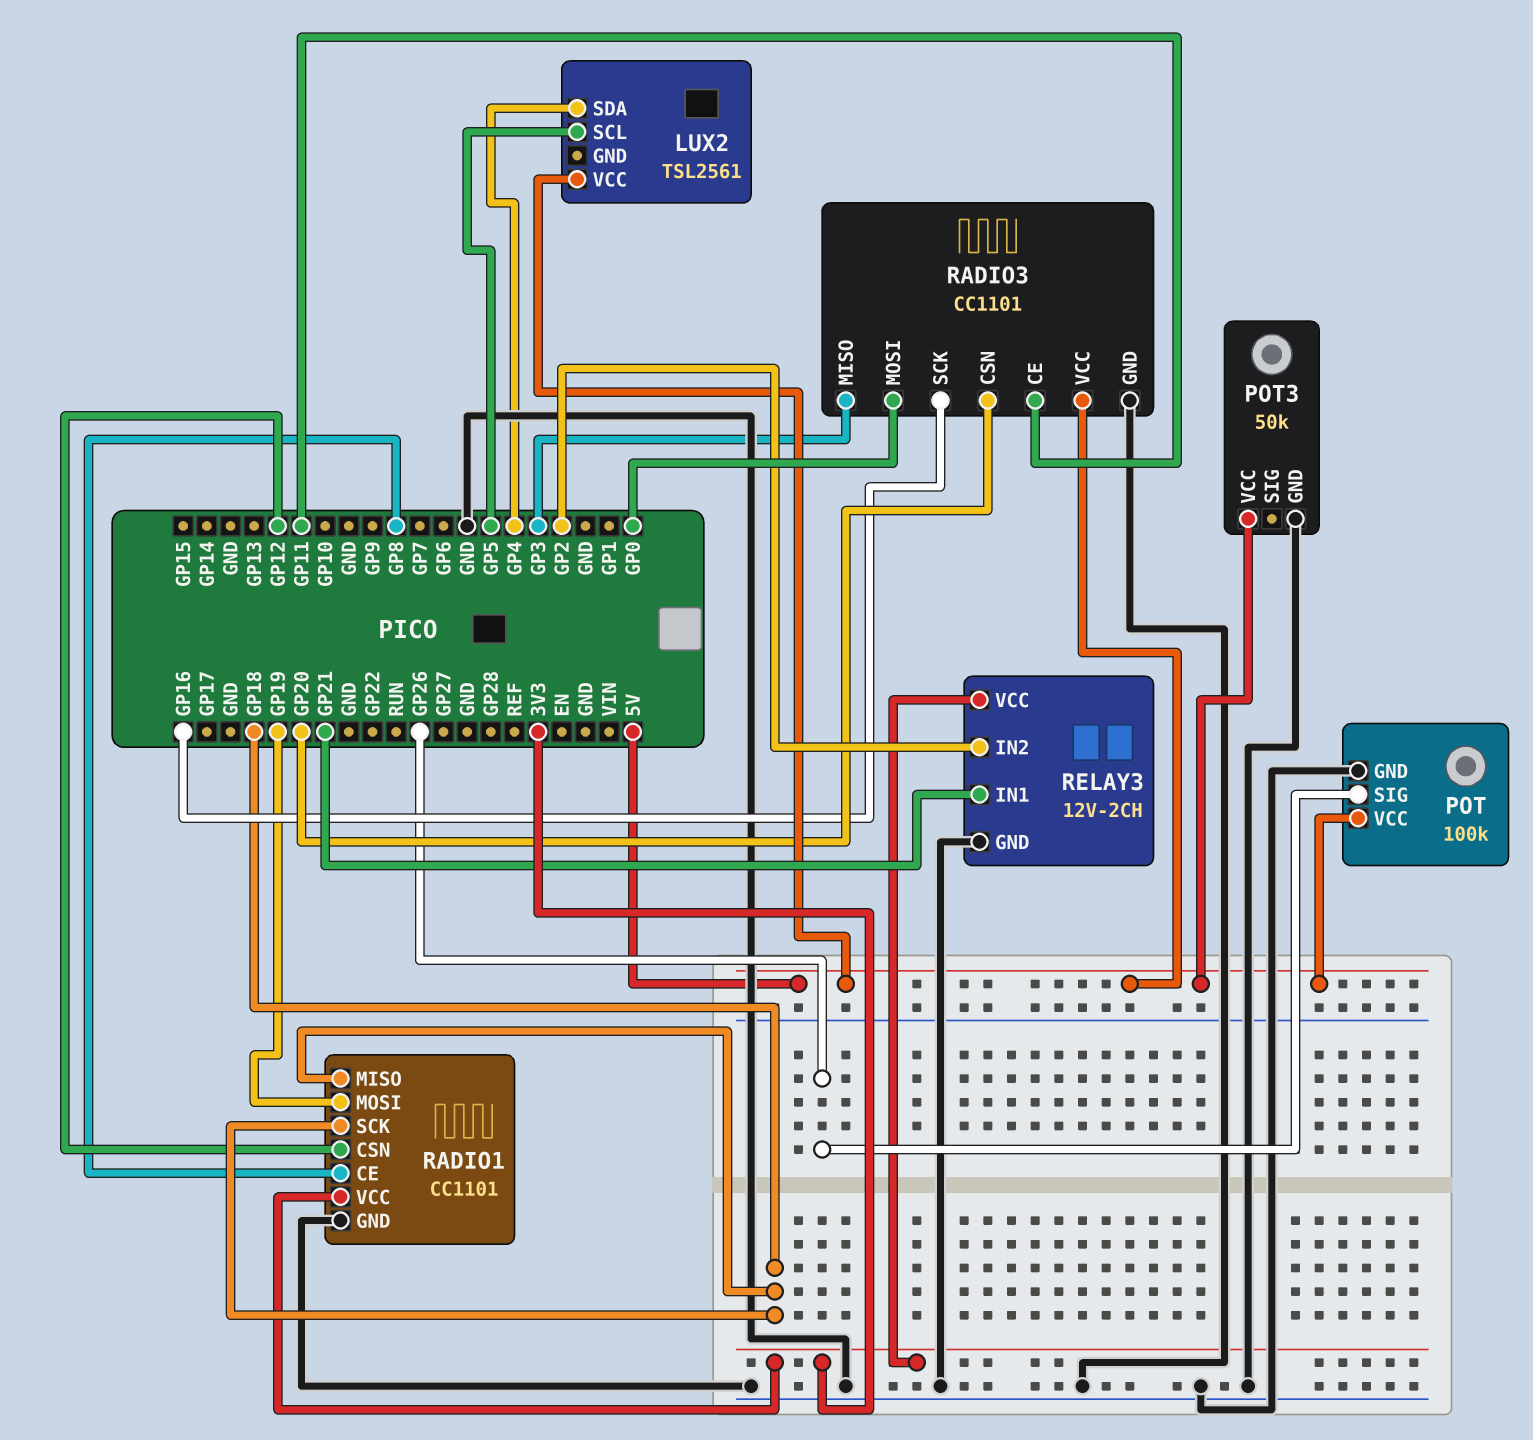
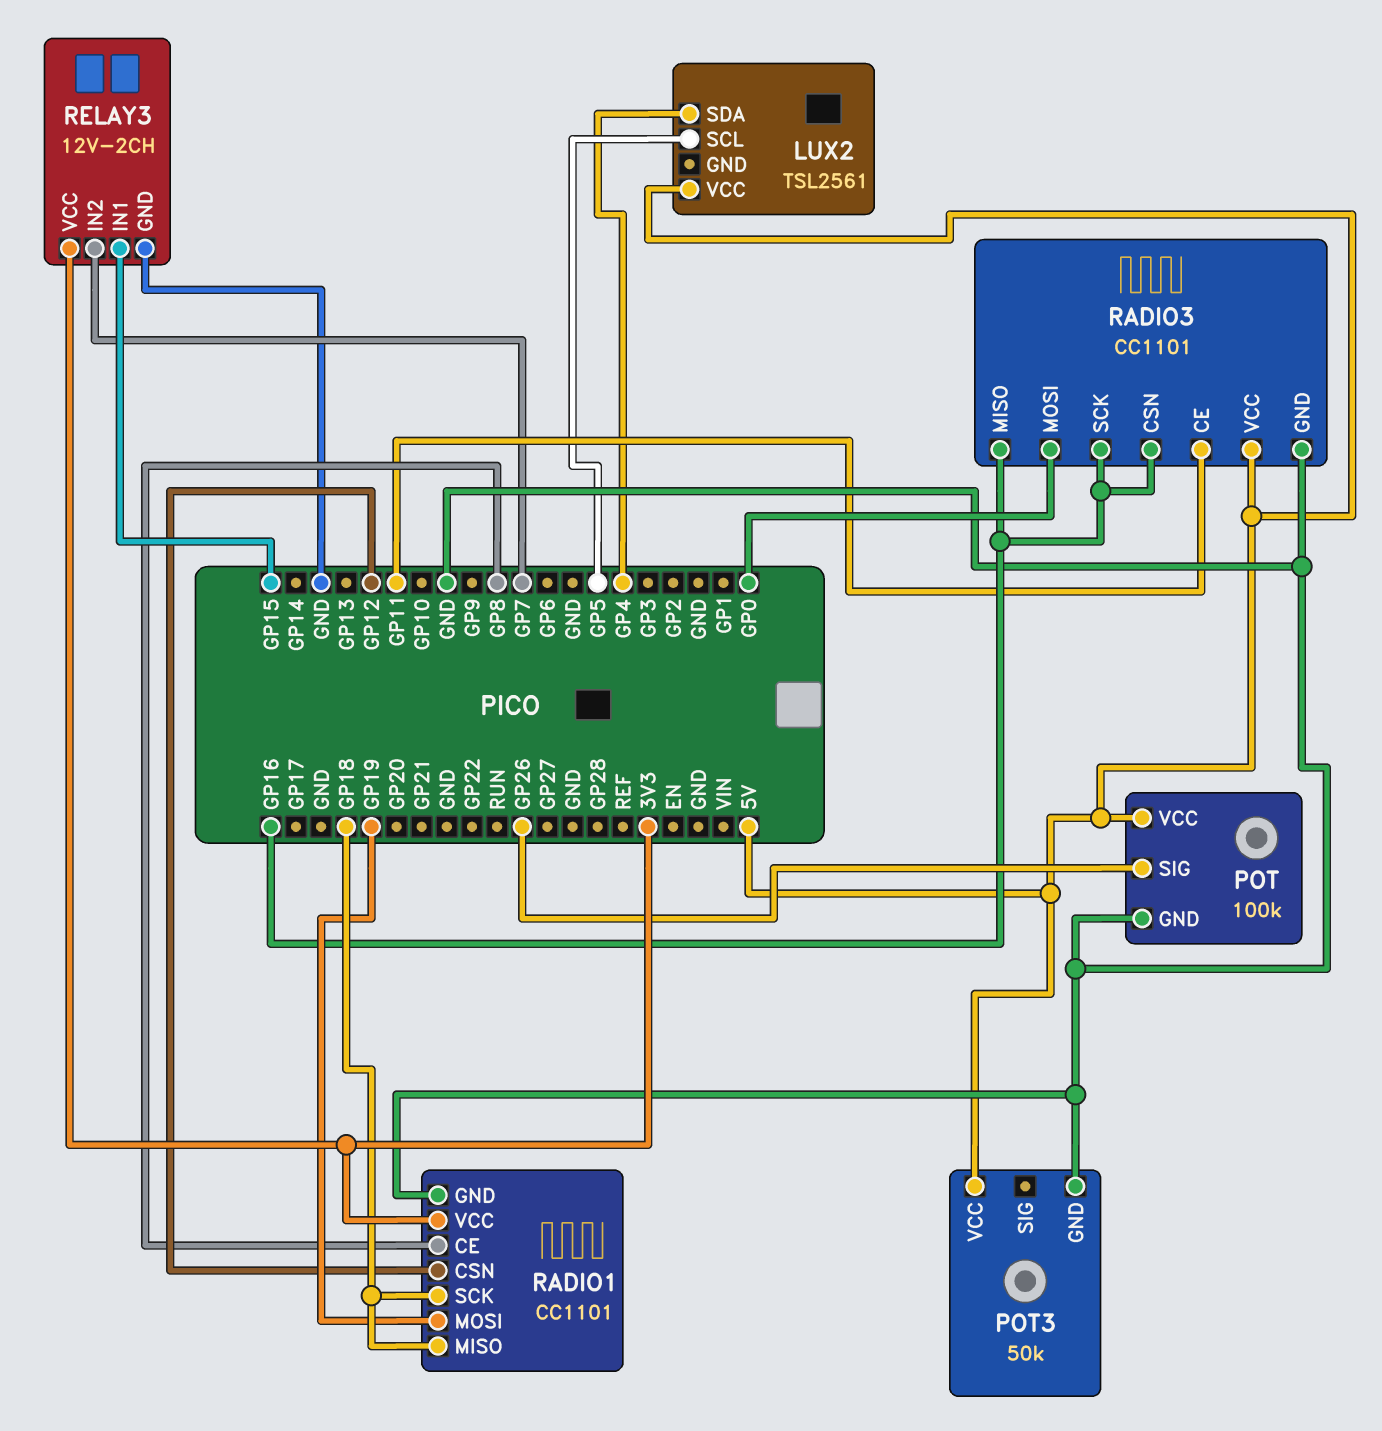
RADIO3 pin CSN: GP20 -> GP16
RADIO3 pin MISO: GP3 -> GP16
RELAY3 pin IN1: GP21 -> GP15
RELAY3 pin IN2: GP2 -> GP7

